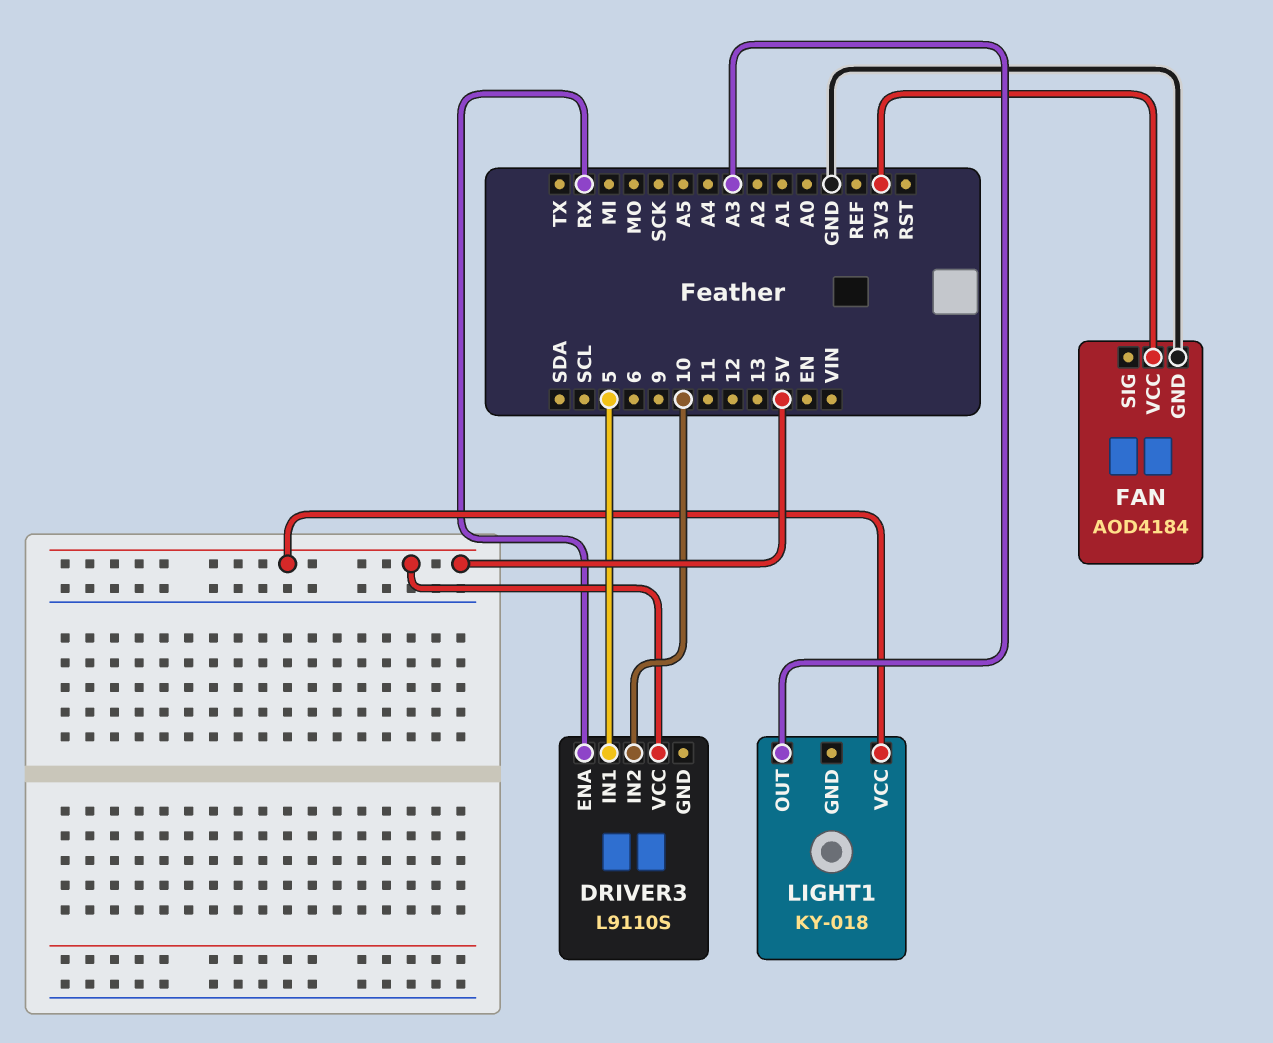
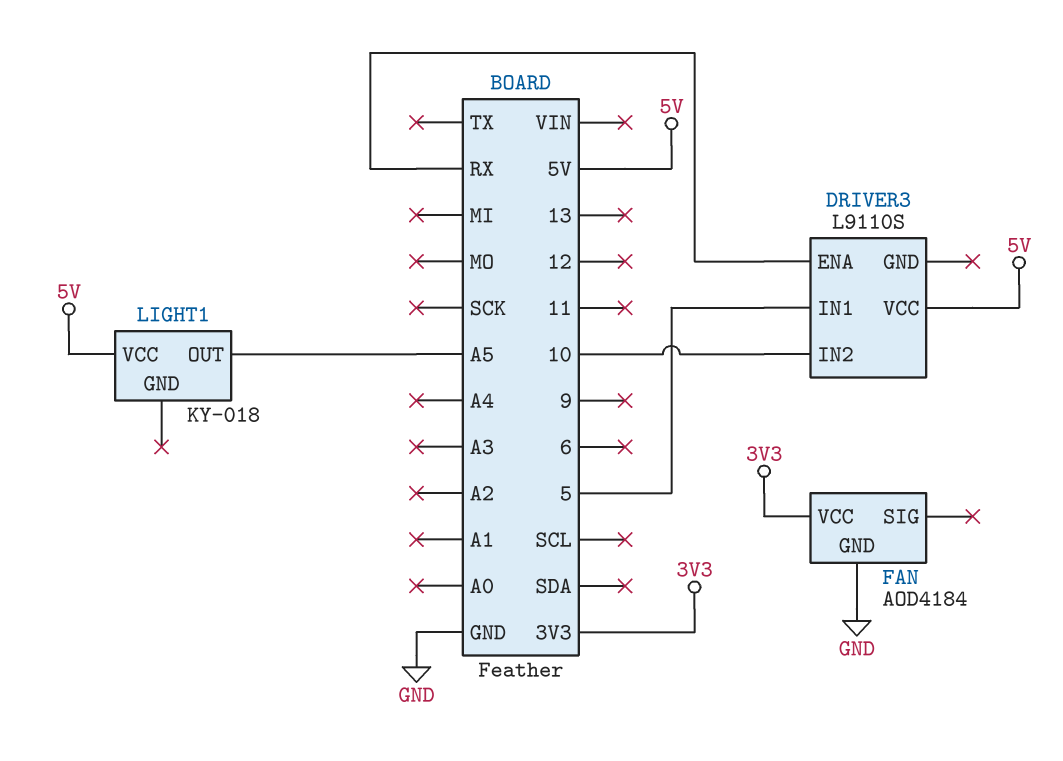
LIGHT1 pin OUT: A3 -> A5

